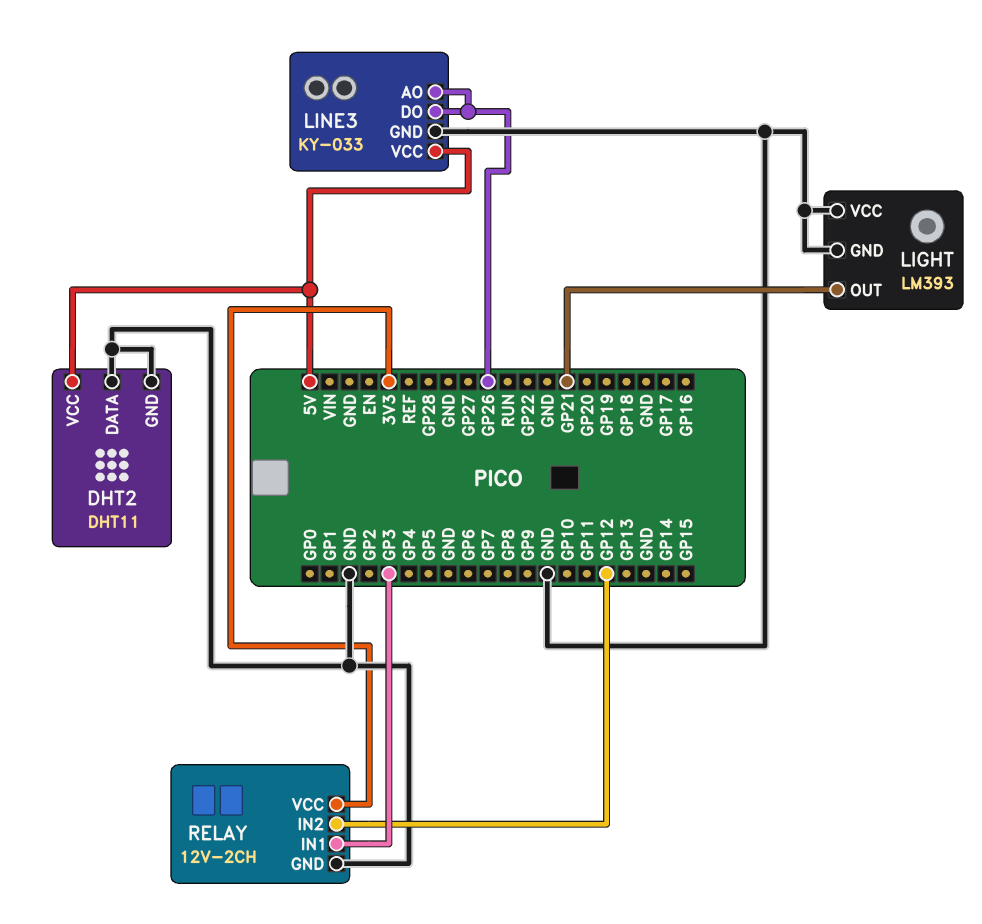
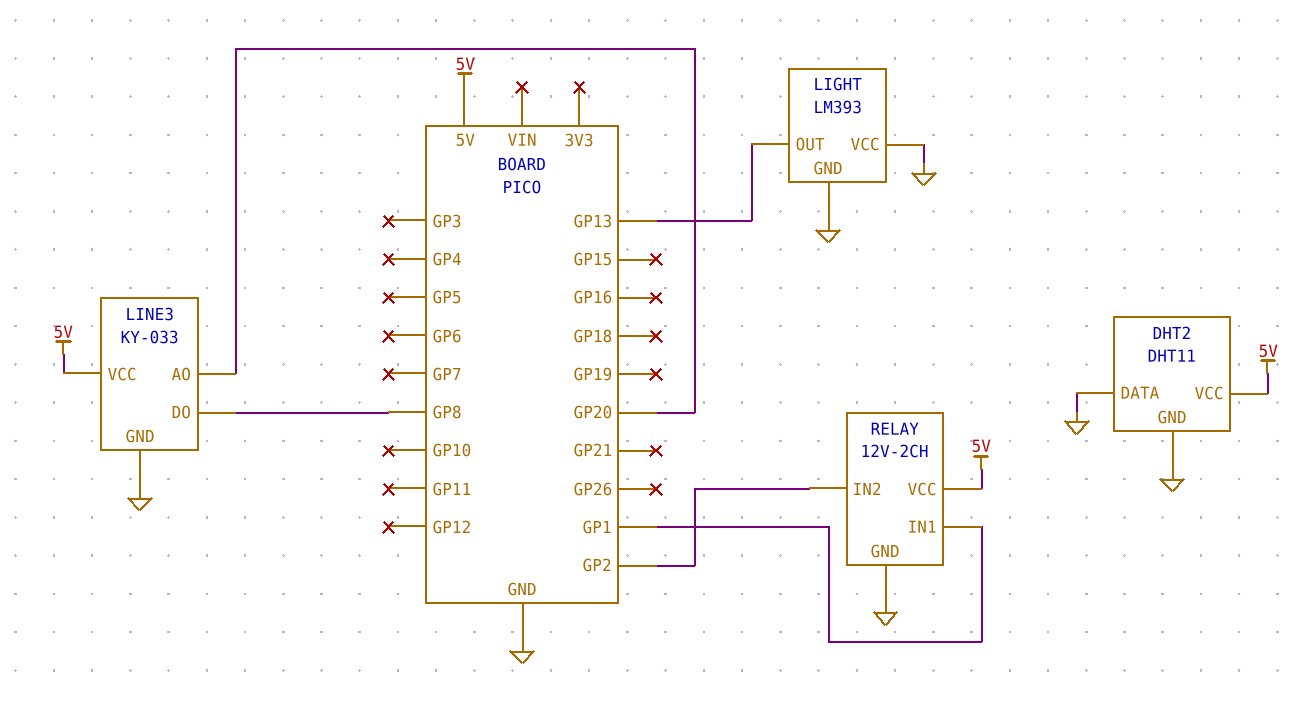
LIGHT pin OUT: GP21 -> GP13
LINE3 pin AO: GP26 -> GP20
LINE3 pin DO: GP26 -> GP8
RELAY pin IN1: GP3 -> GP1
RELAY pin IN2: GP12 -> GP2
RELAY pin VCC: 3V3 -> 5V

